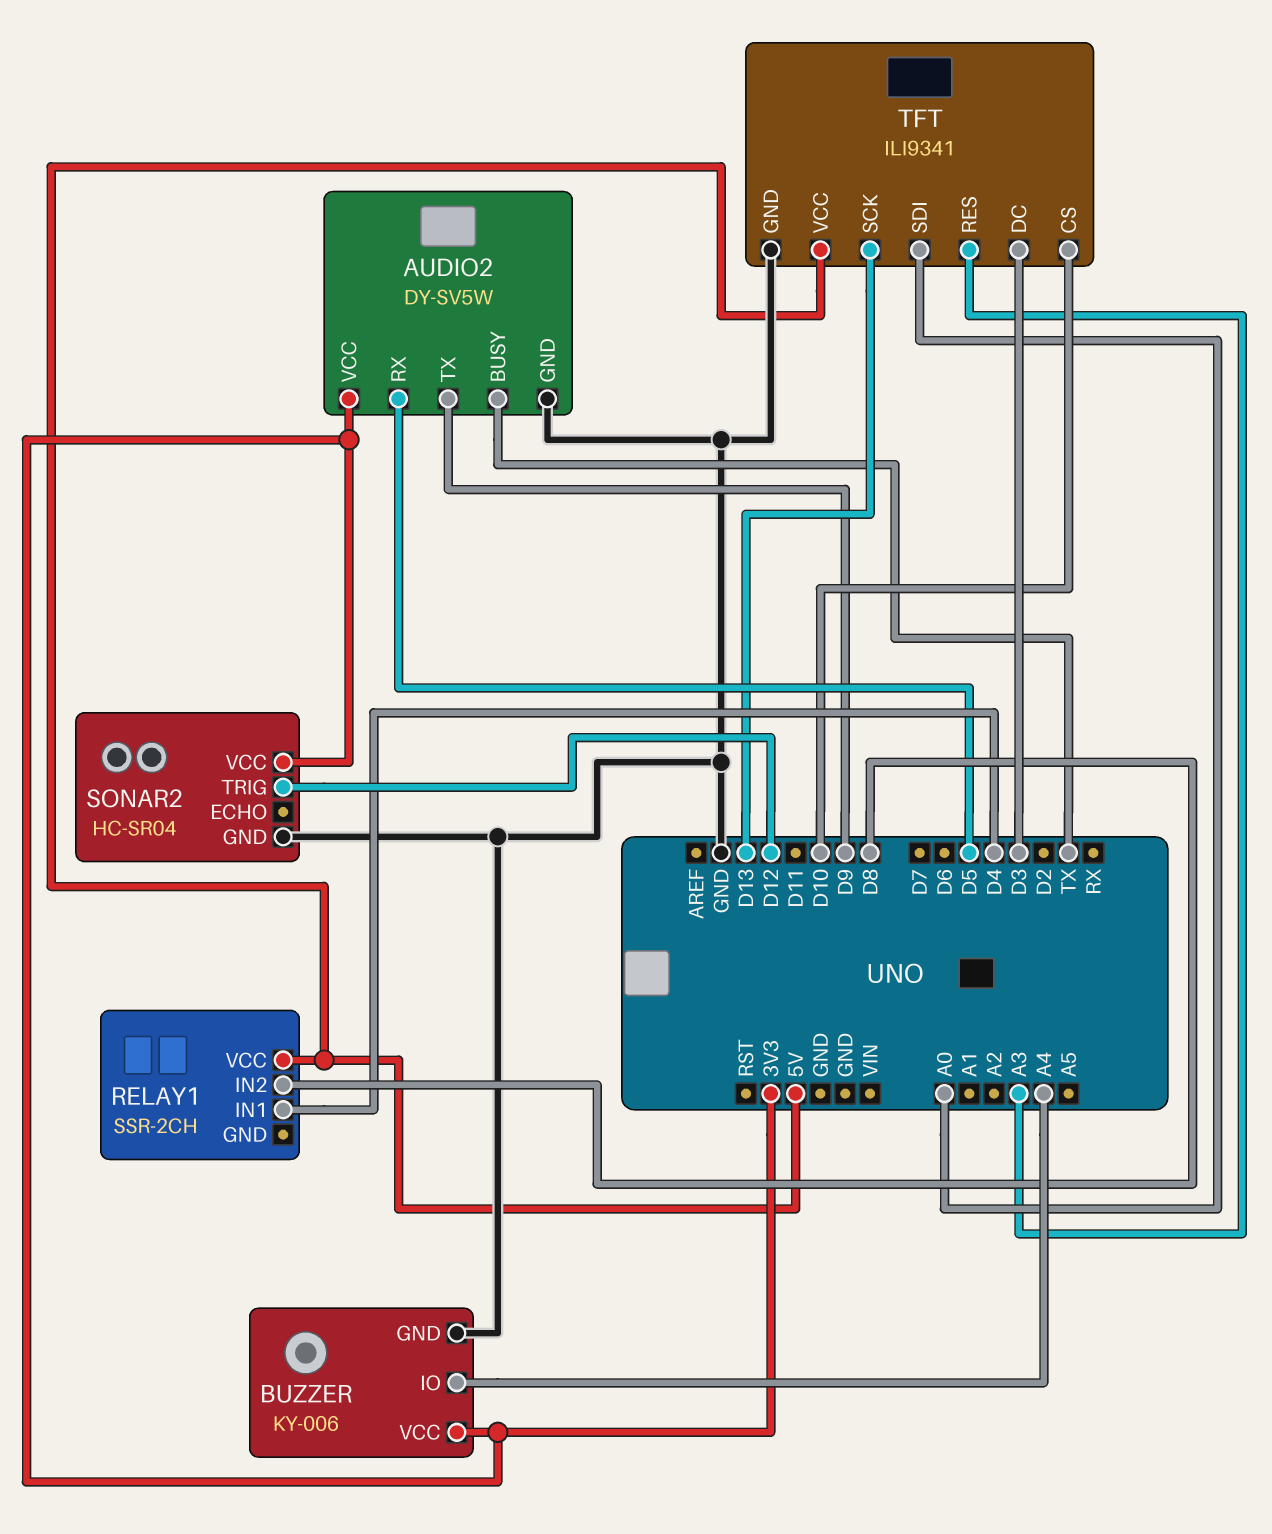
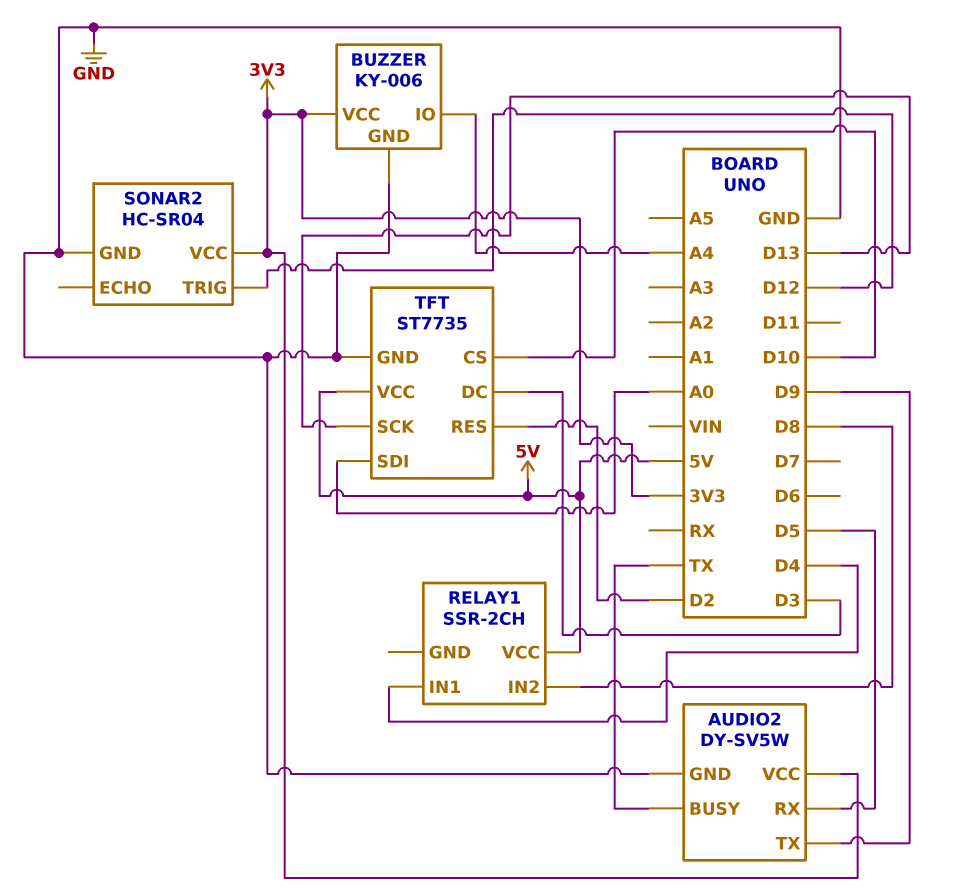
TFT: ILI9341 -> ST7735
TFT pin RES: A3 -> D2

